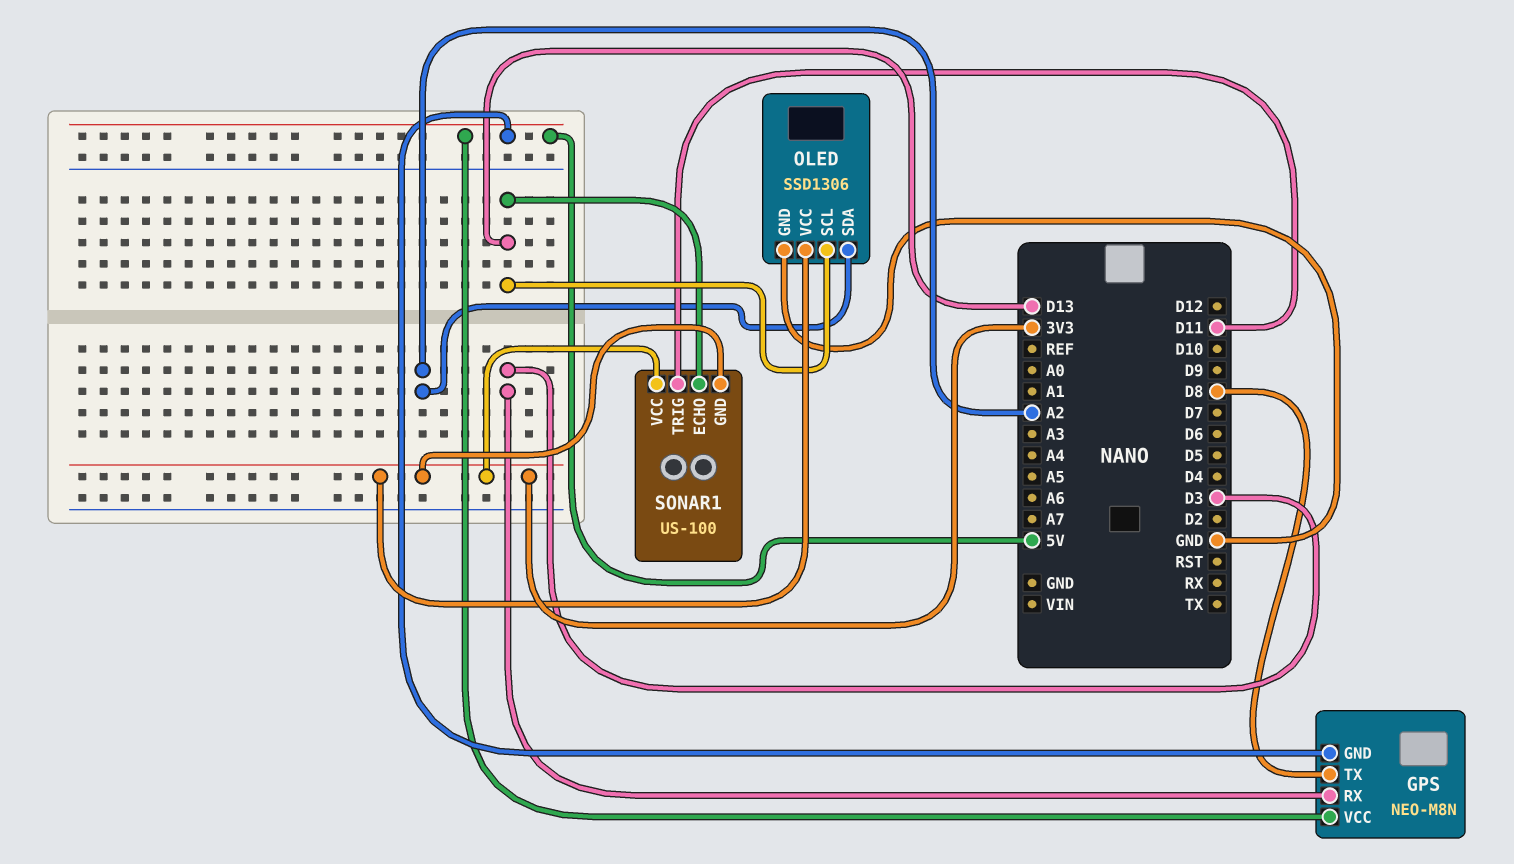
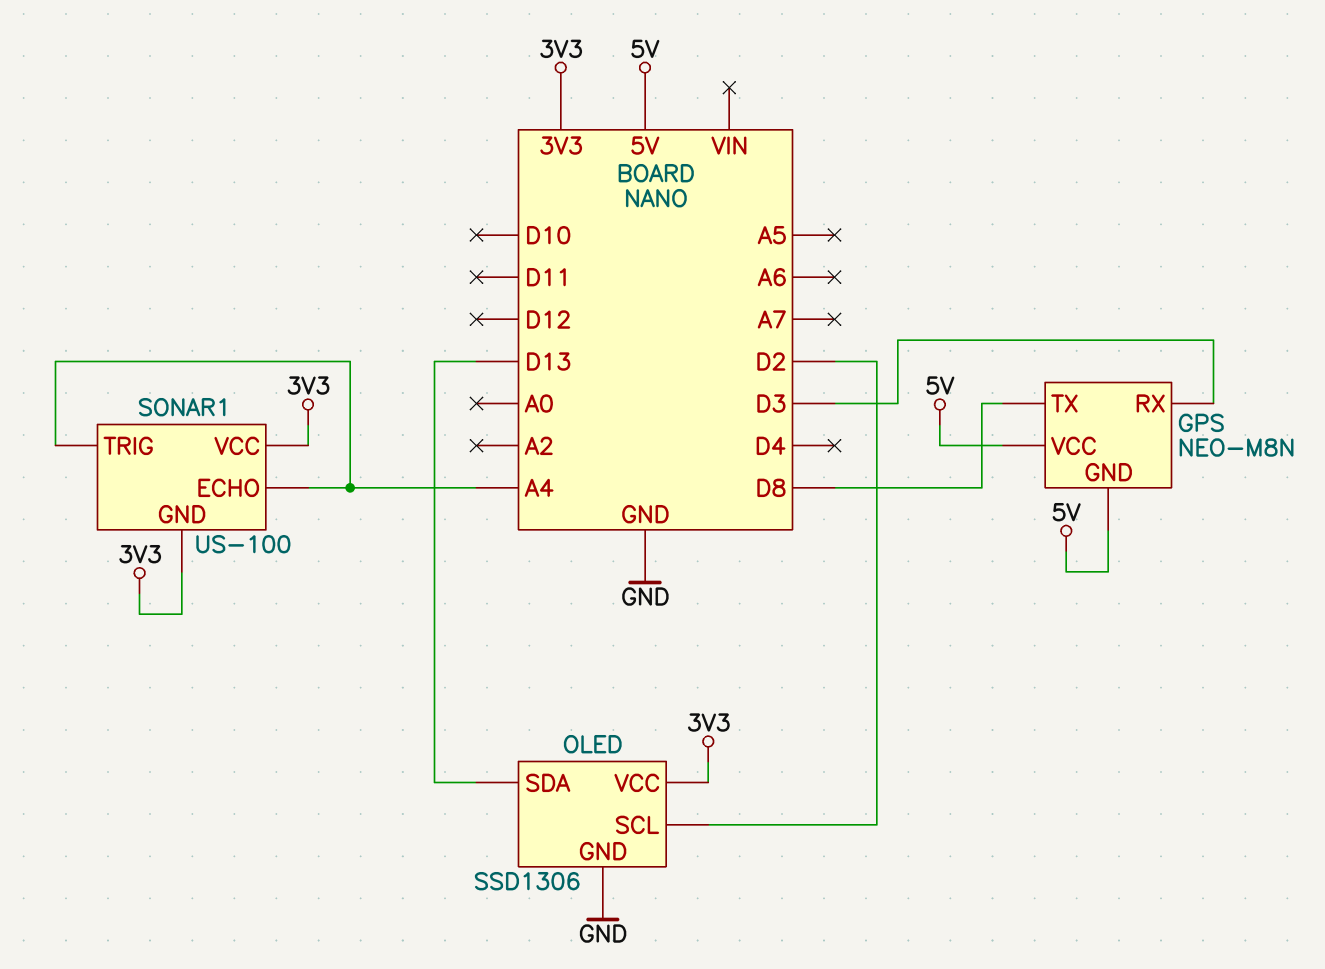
OLED pin SCL: D13 -> D2
OLED pin SDA: A2 -> D13
SONAR1 pin ECHO: D13 -> A4
SONAR1 pin TRIG: D11 -> A4

